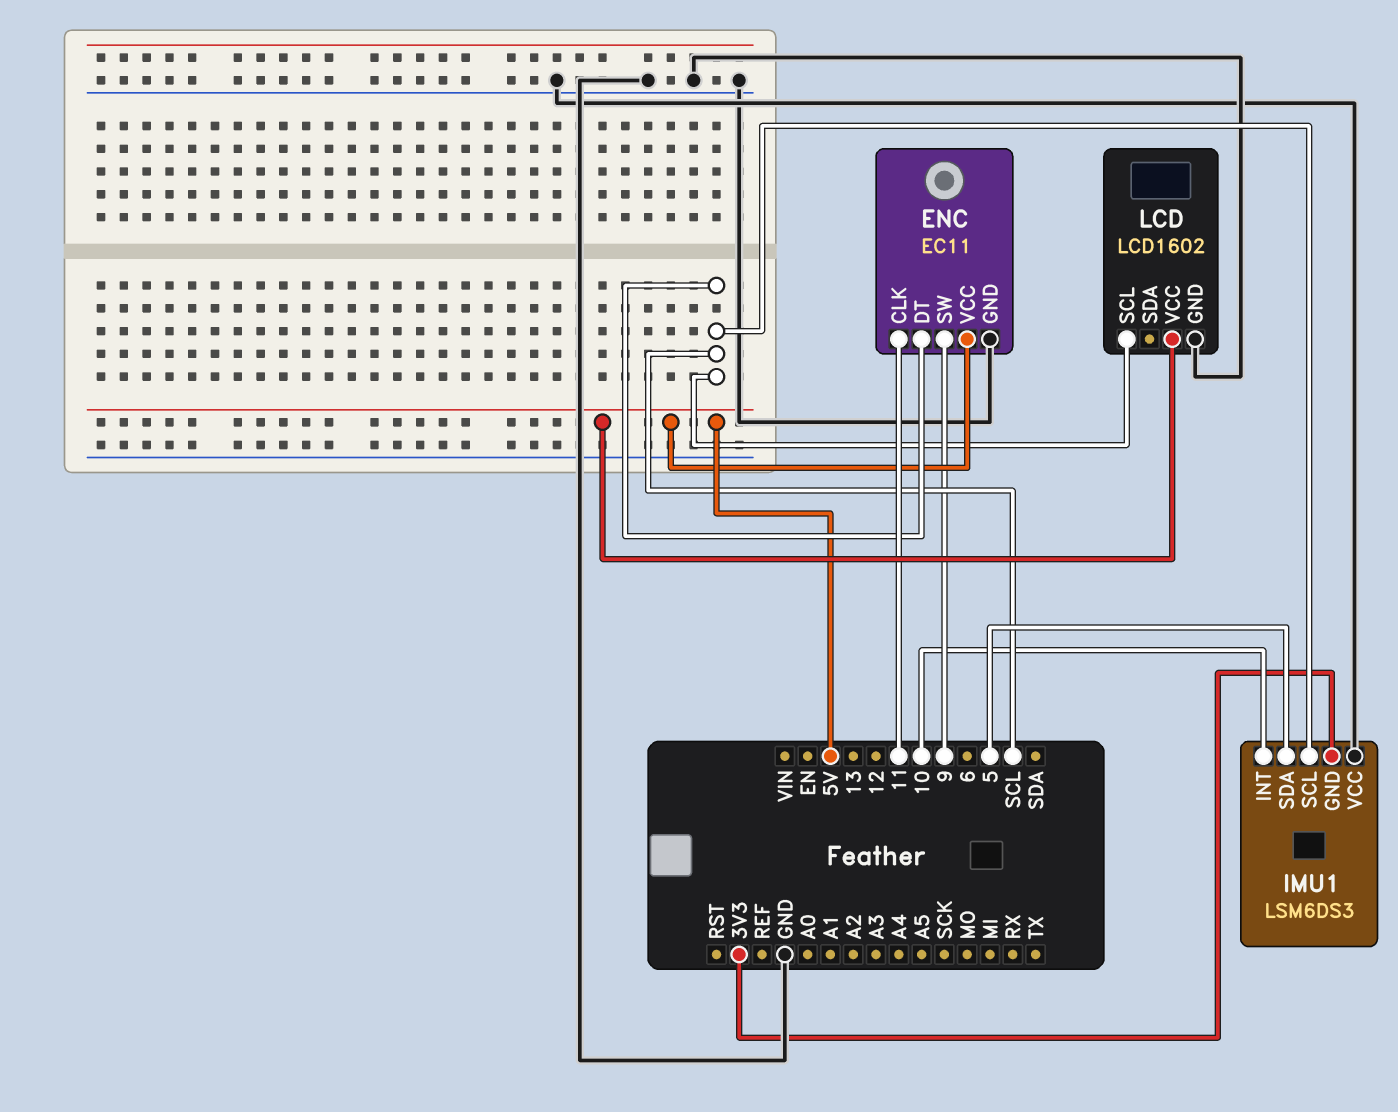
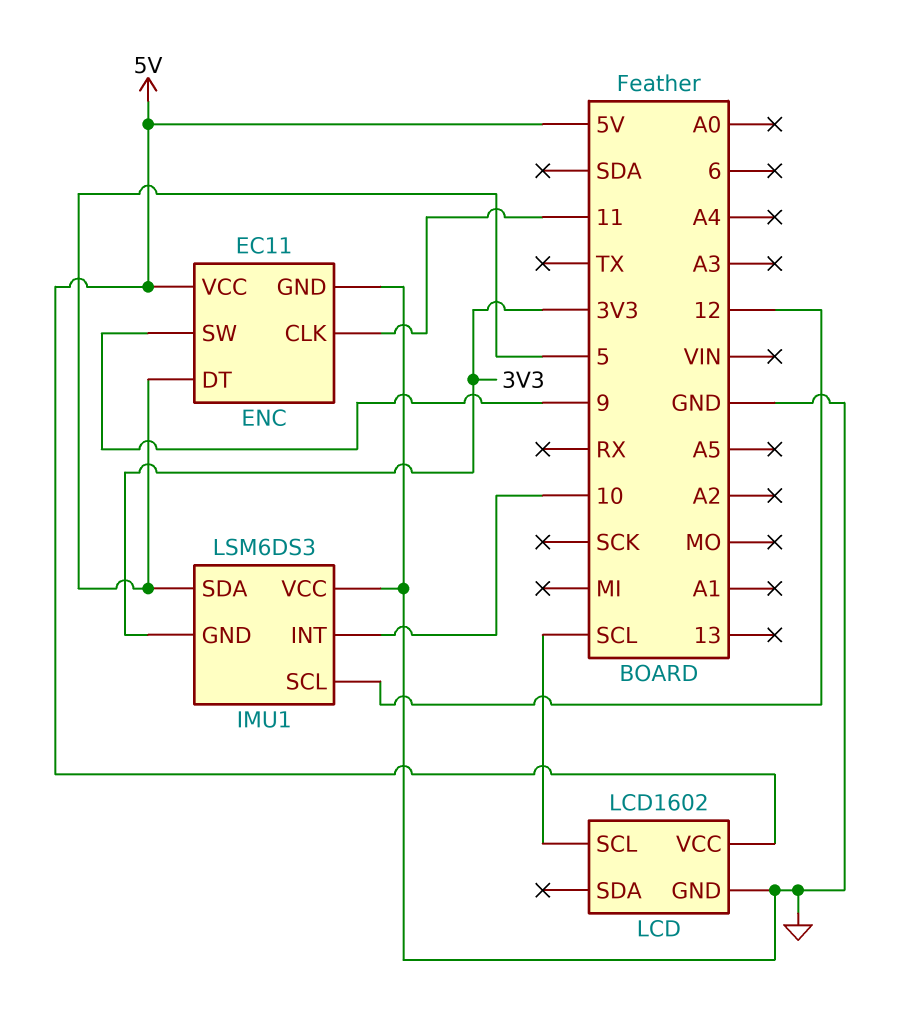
ENC pin DT: SCL -> 5
IMU1 pin SCL: SCL -> 12

